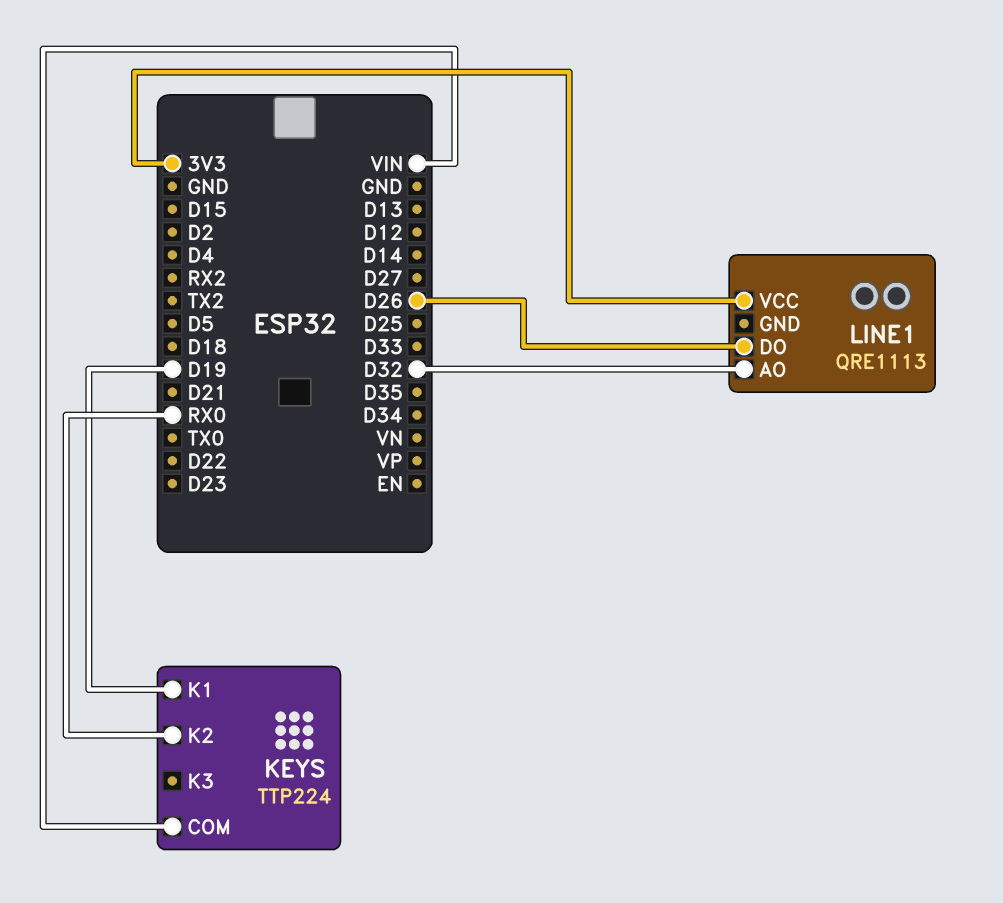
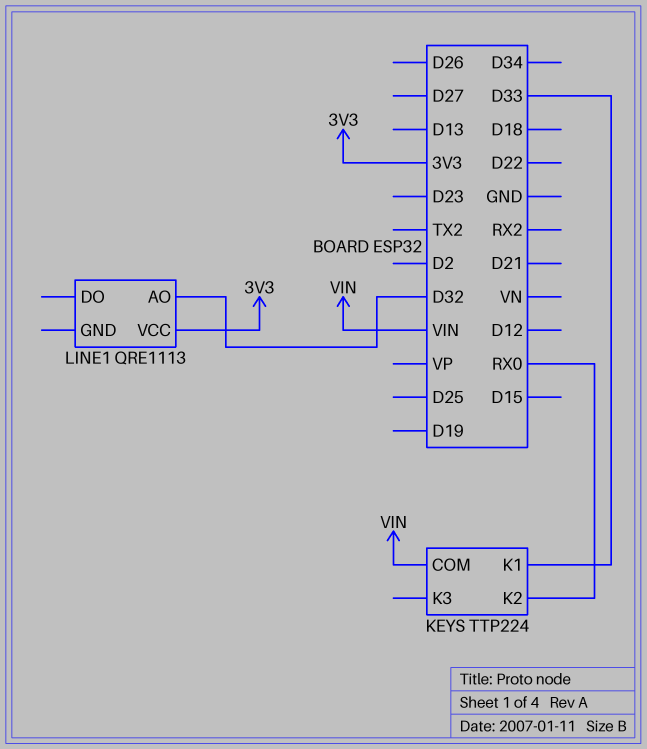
KEYS pin K1: D19 -> D33
LINE1 pin DO: D26 -> none

